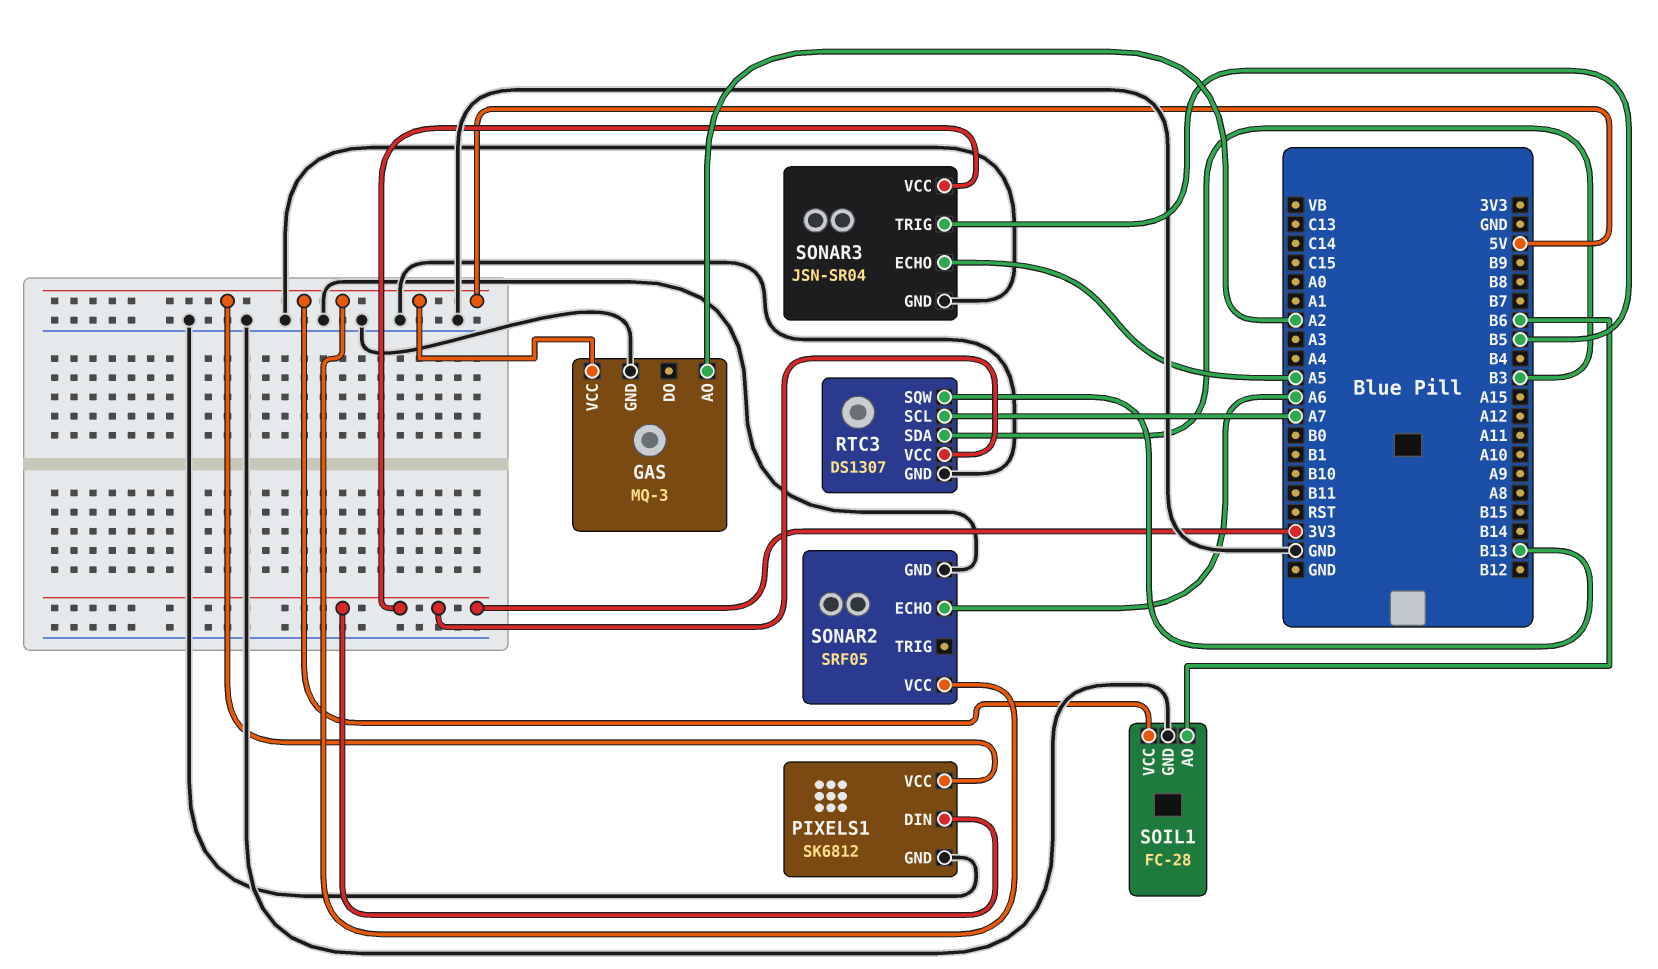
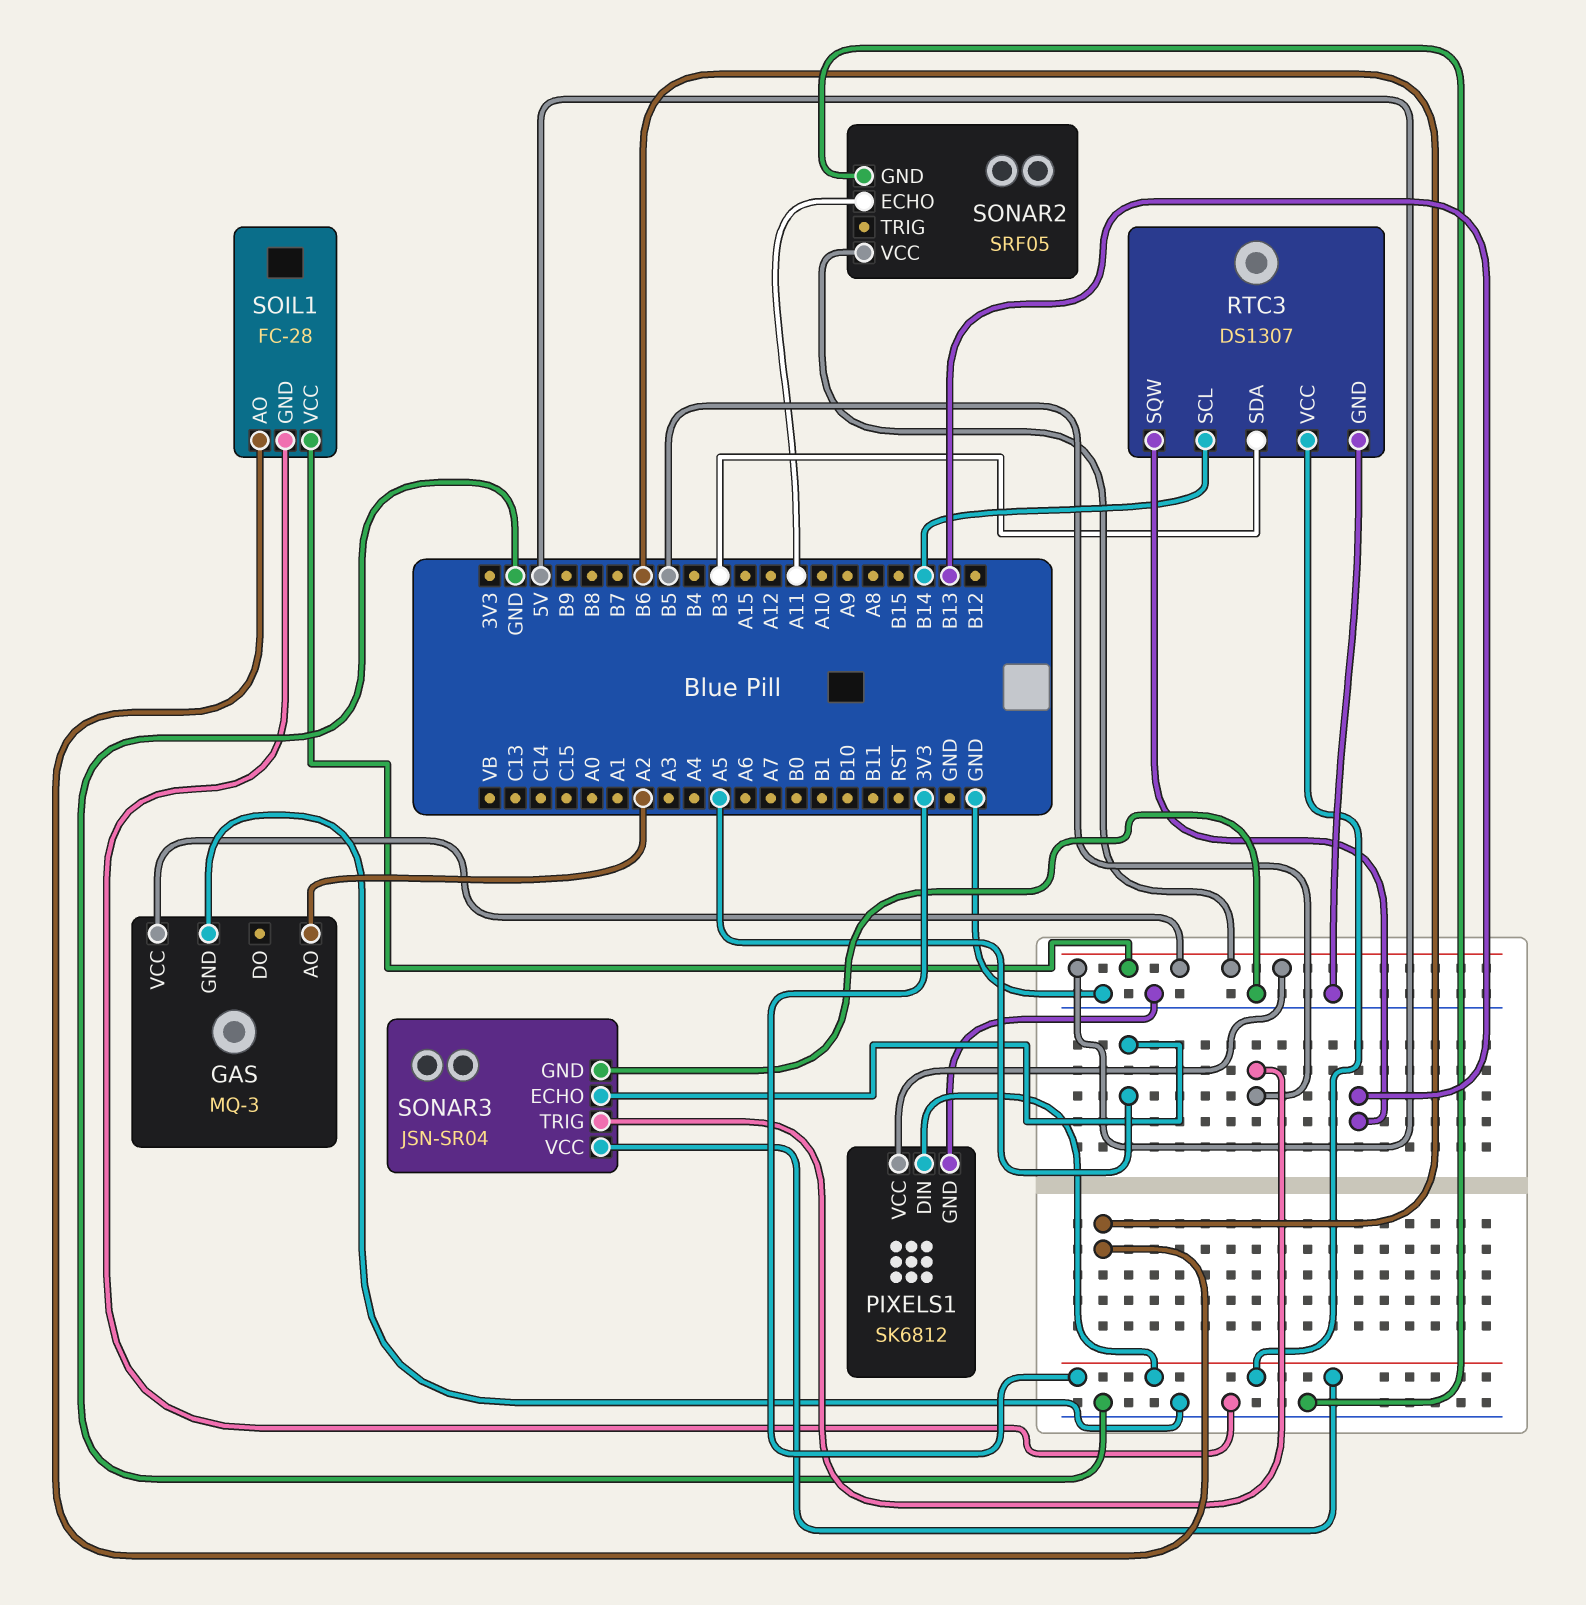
RTC3 pin SCL: A7 -> B14
SONAR2 pin ECHO: A6 -> A11

